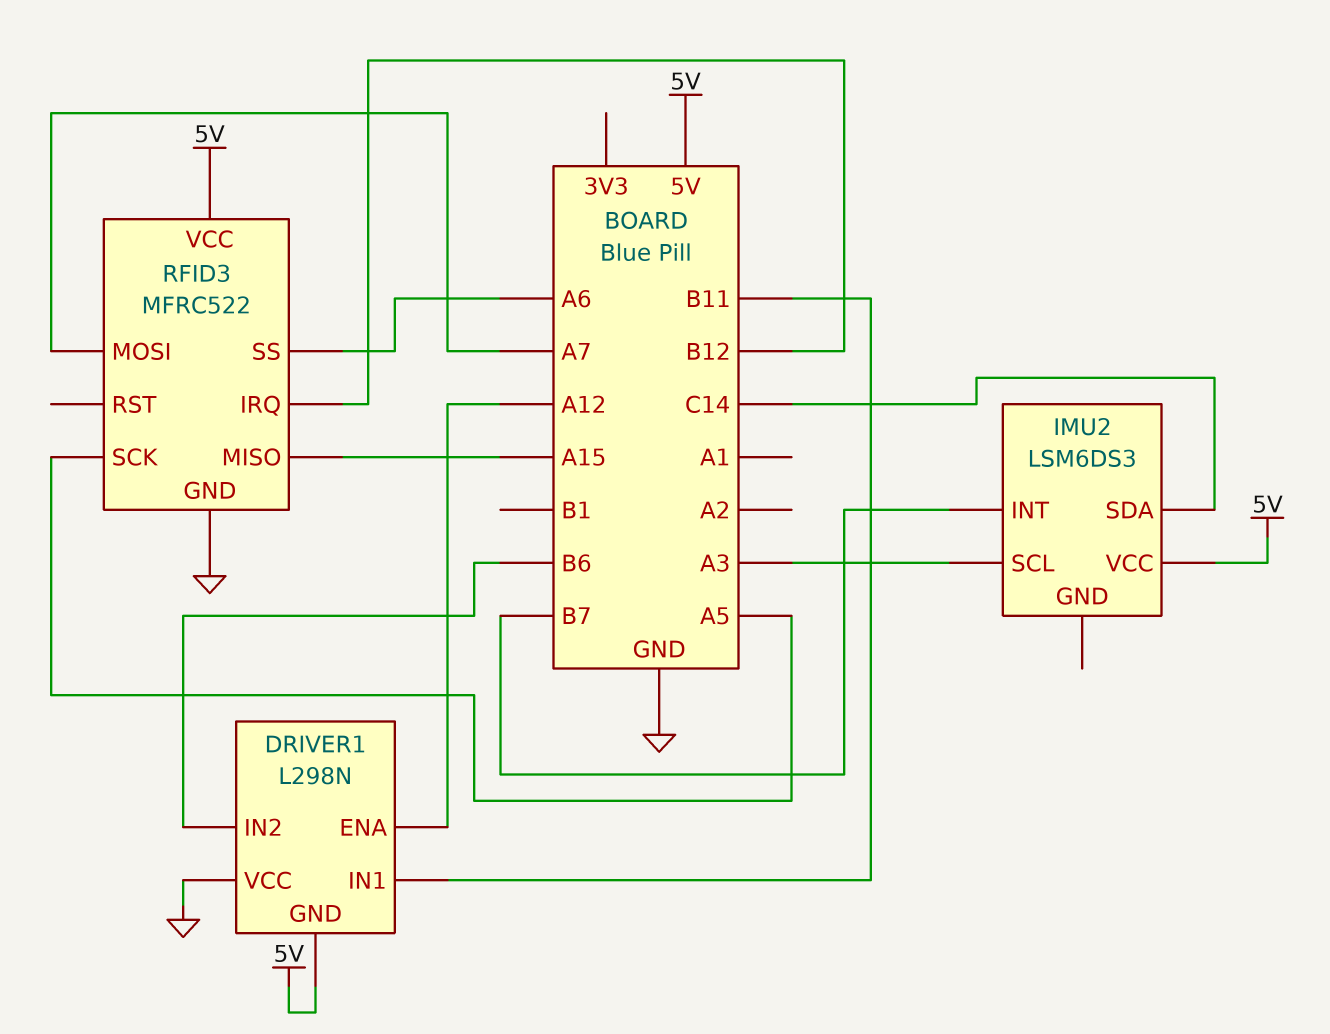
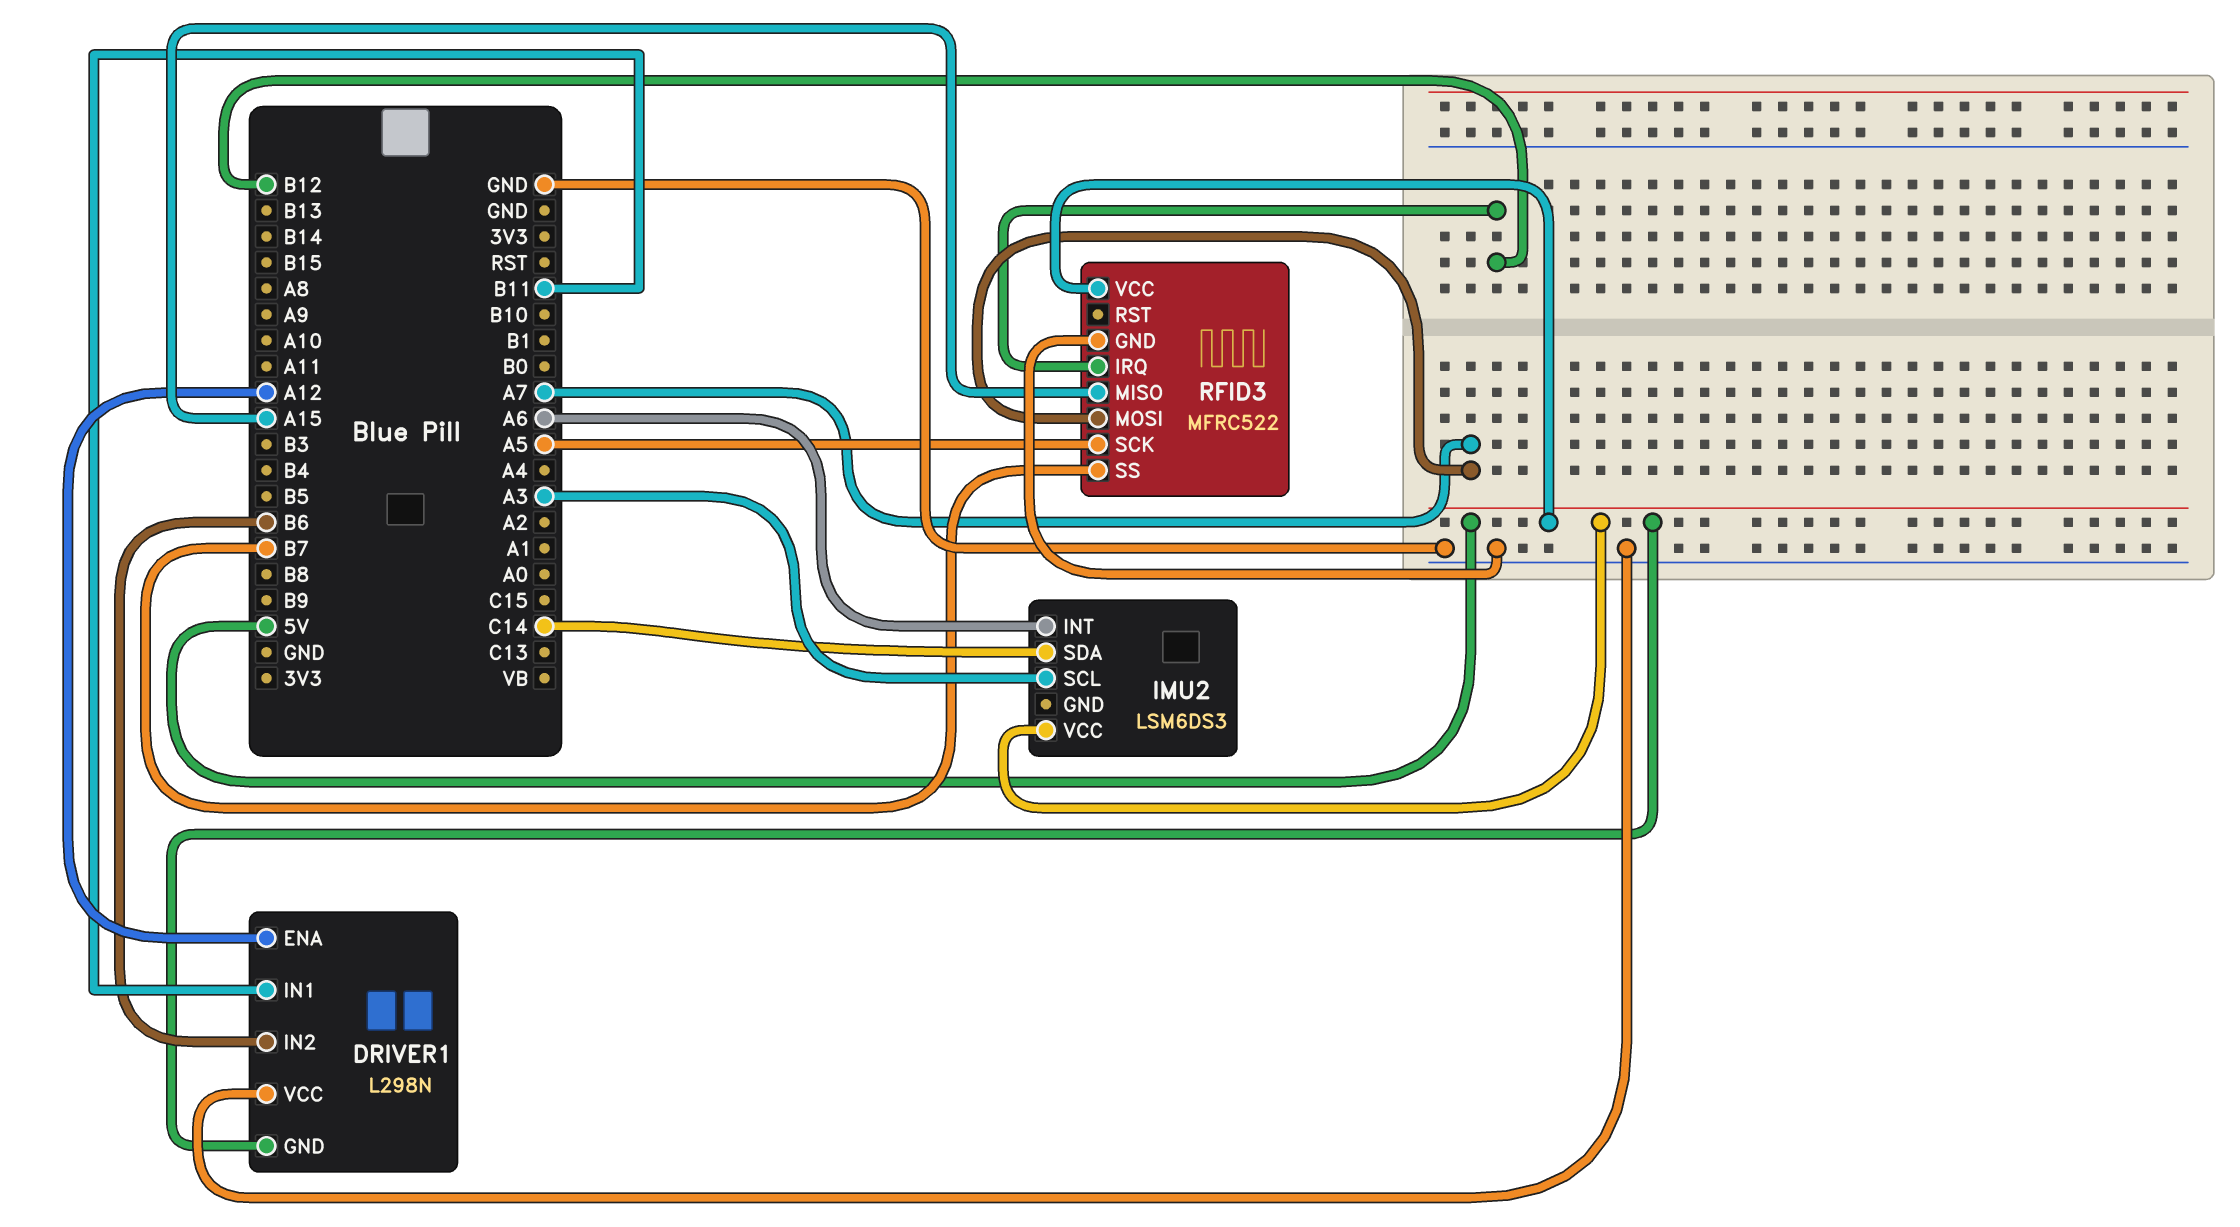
IMU2 pin INT: B7 -> A6
RFID3 pin SS: A6 -> B7

